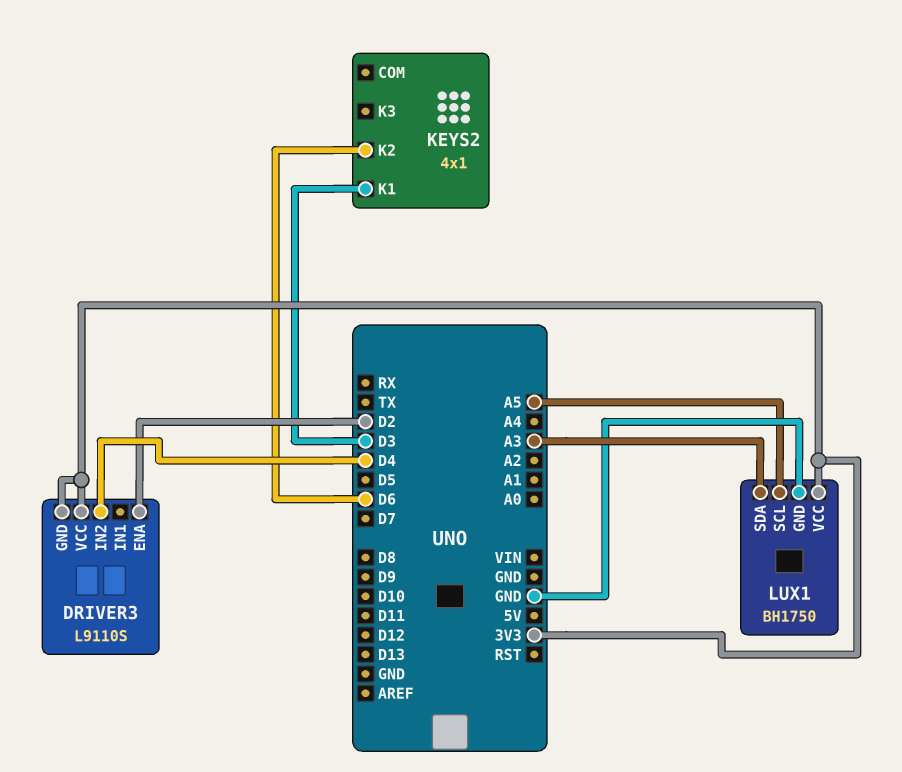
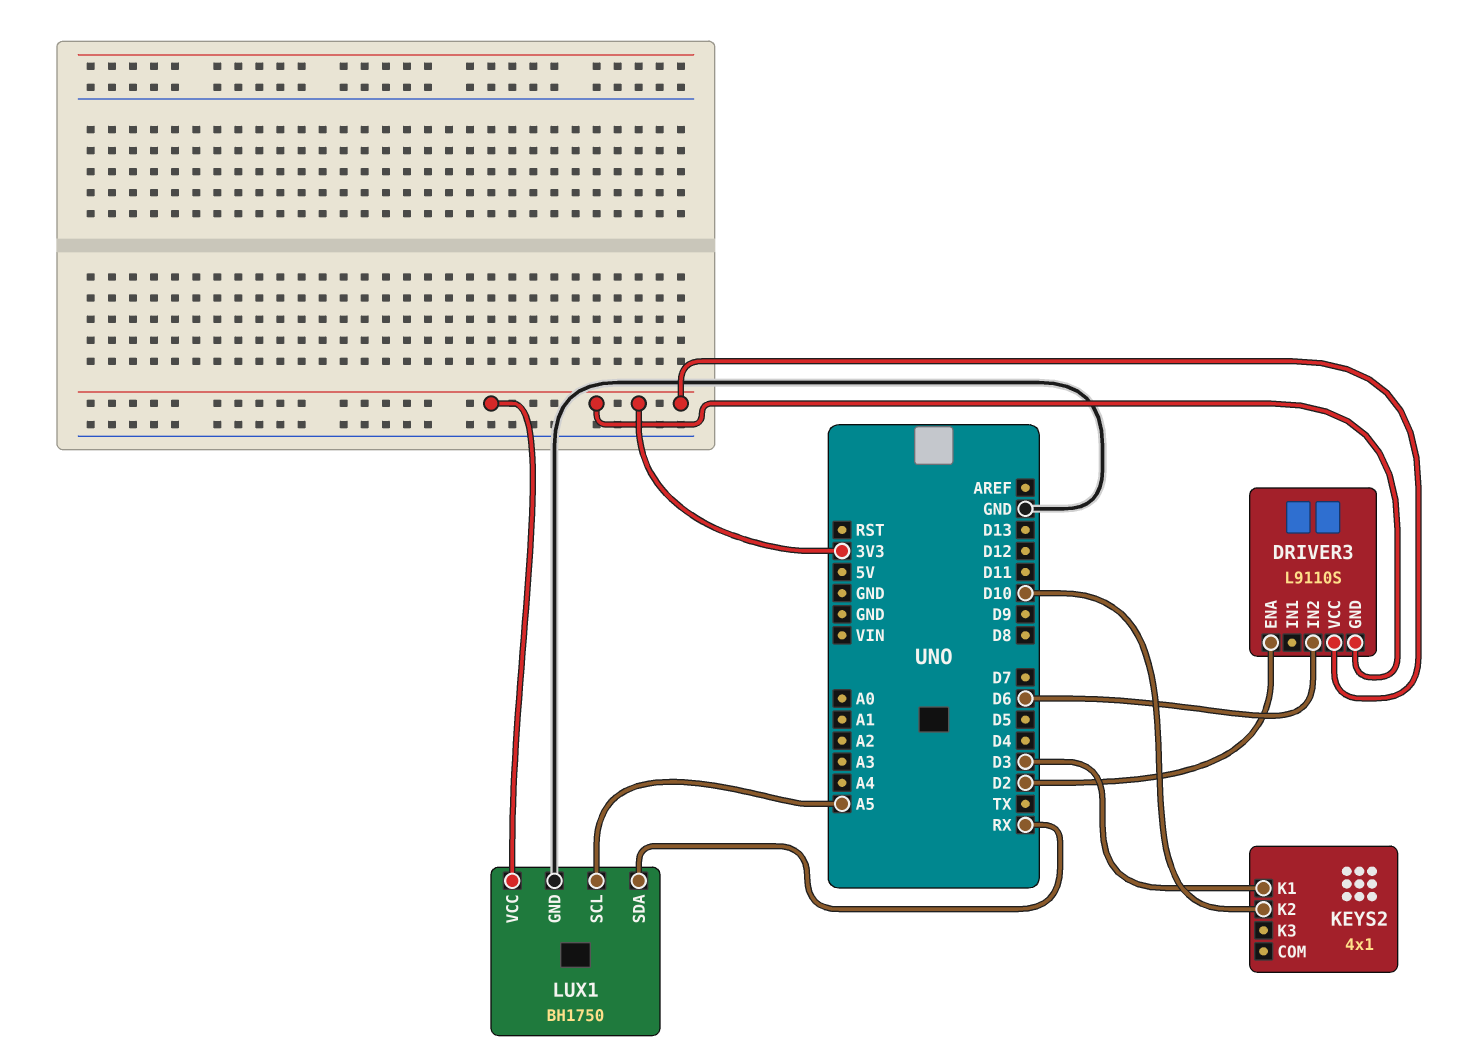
DRIVER3 pin IN2: D4 -> D6
KEYS2 pin K2: D6 -> D10
LUX1 pin SDA: A3 -> RX

